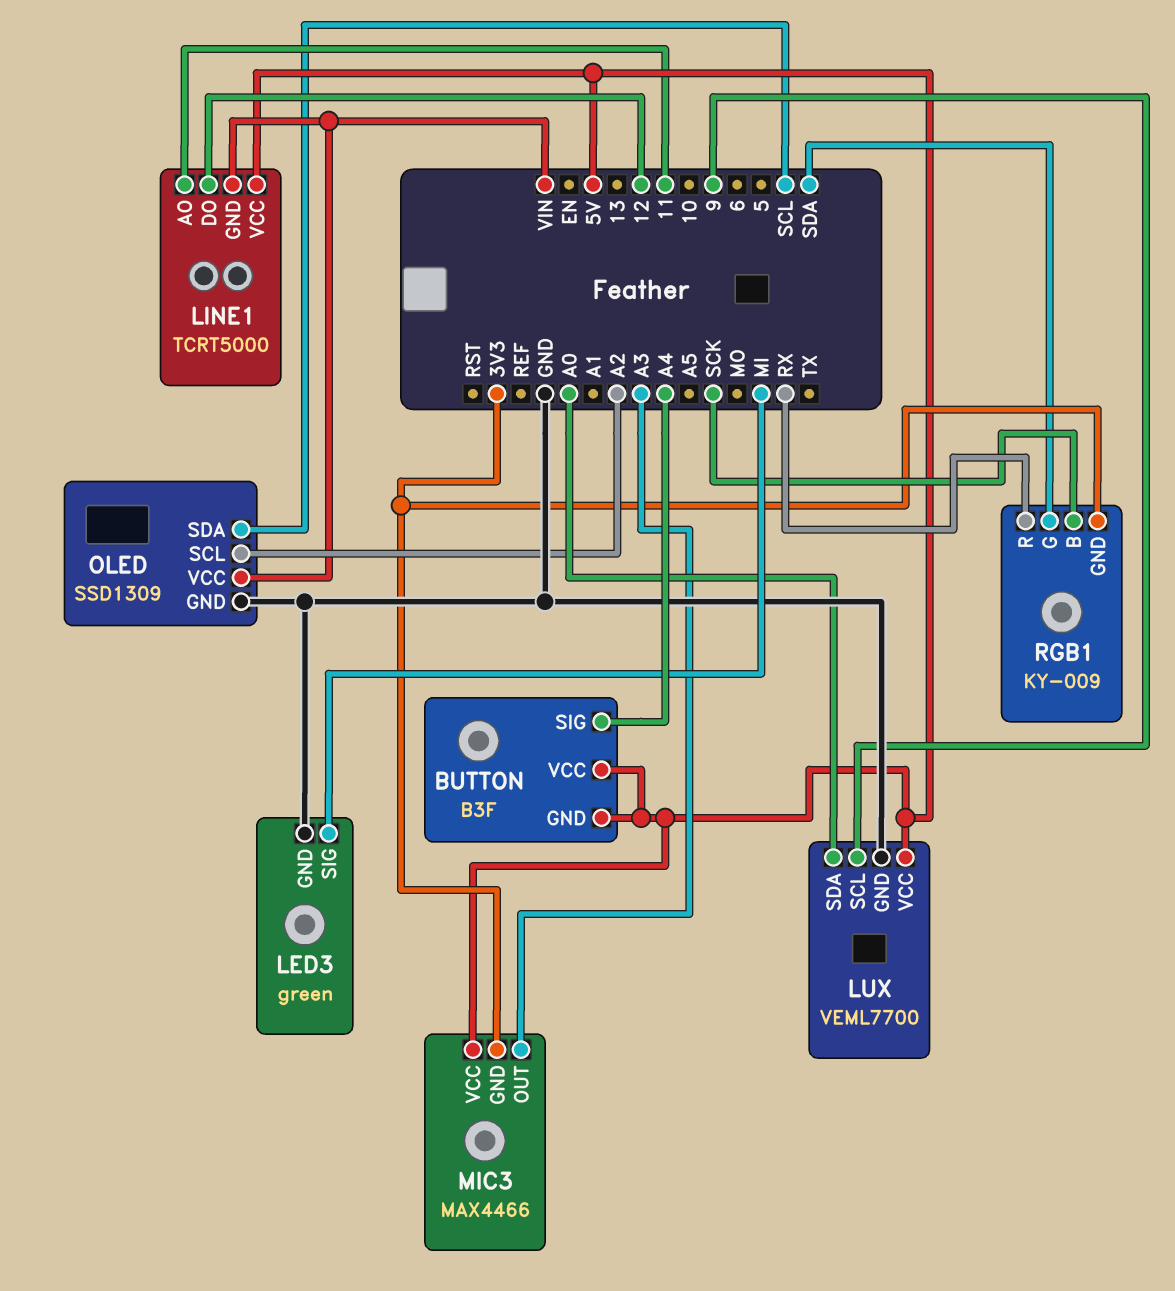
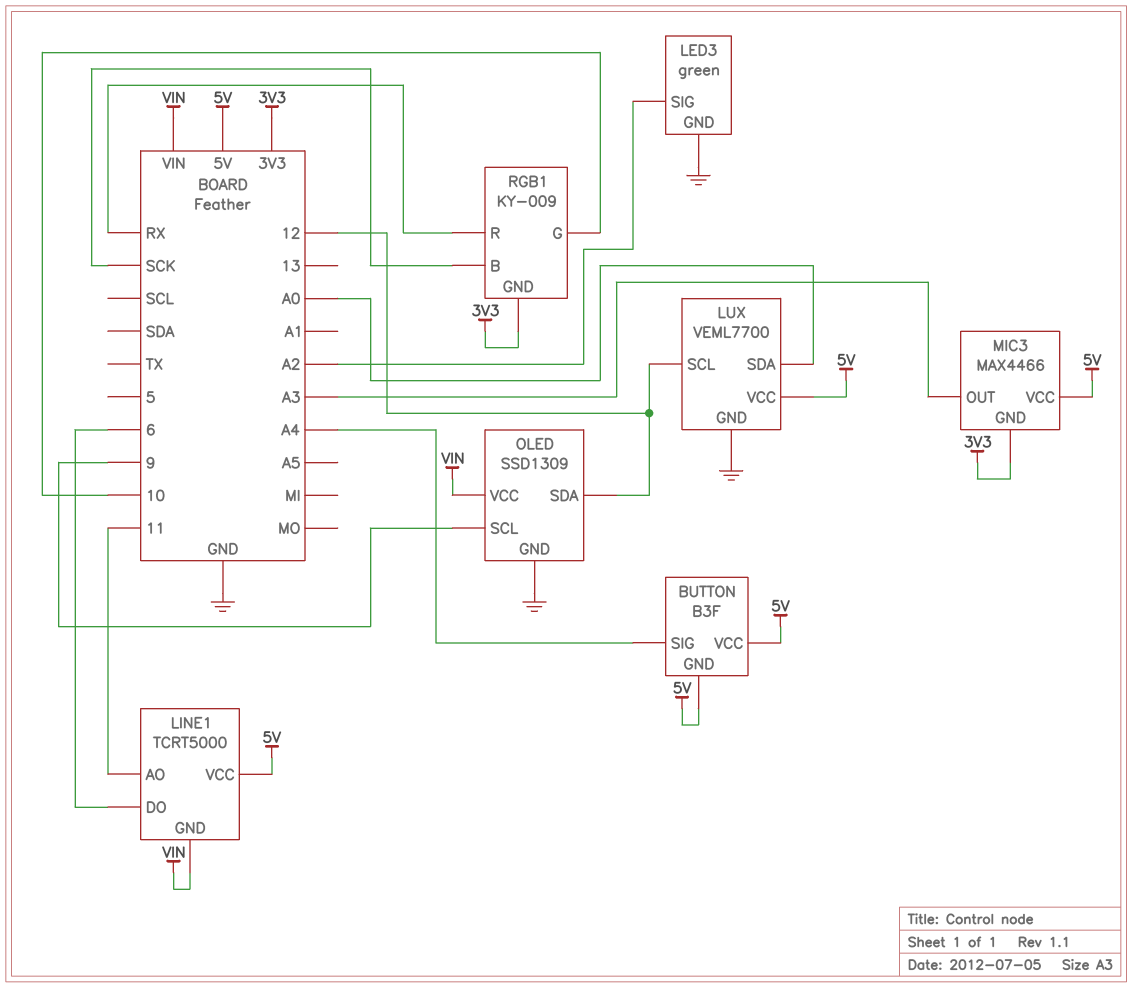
LED3 pin SIG: MI -> A2
LINE1 pin DO: 12 -> 6
LUX pin SCL: 9 -> 12
OLED pin SCL: A2 -> 9
OLED pin SDA: SCL -> 12
RGB1 pin G: SDA -> 10

